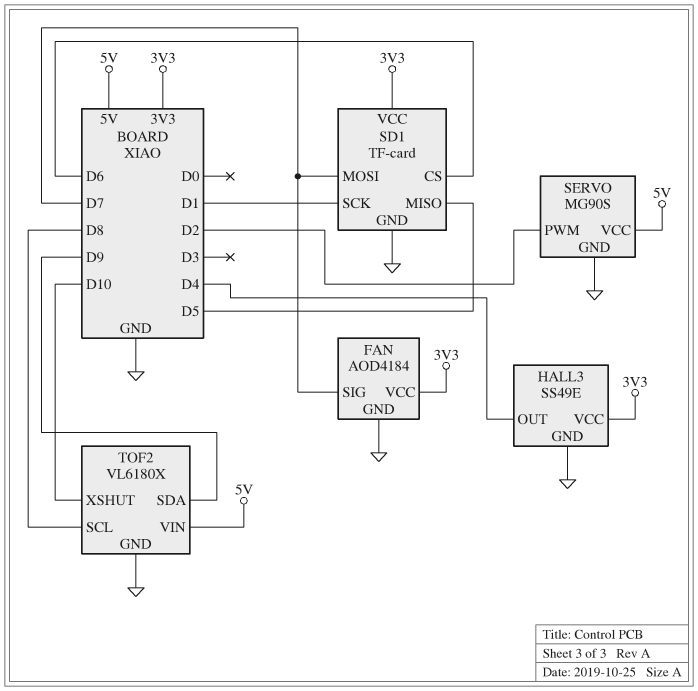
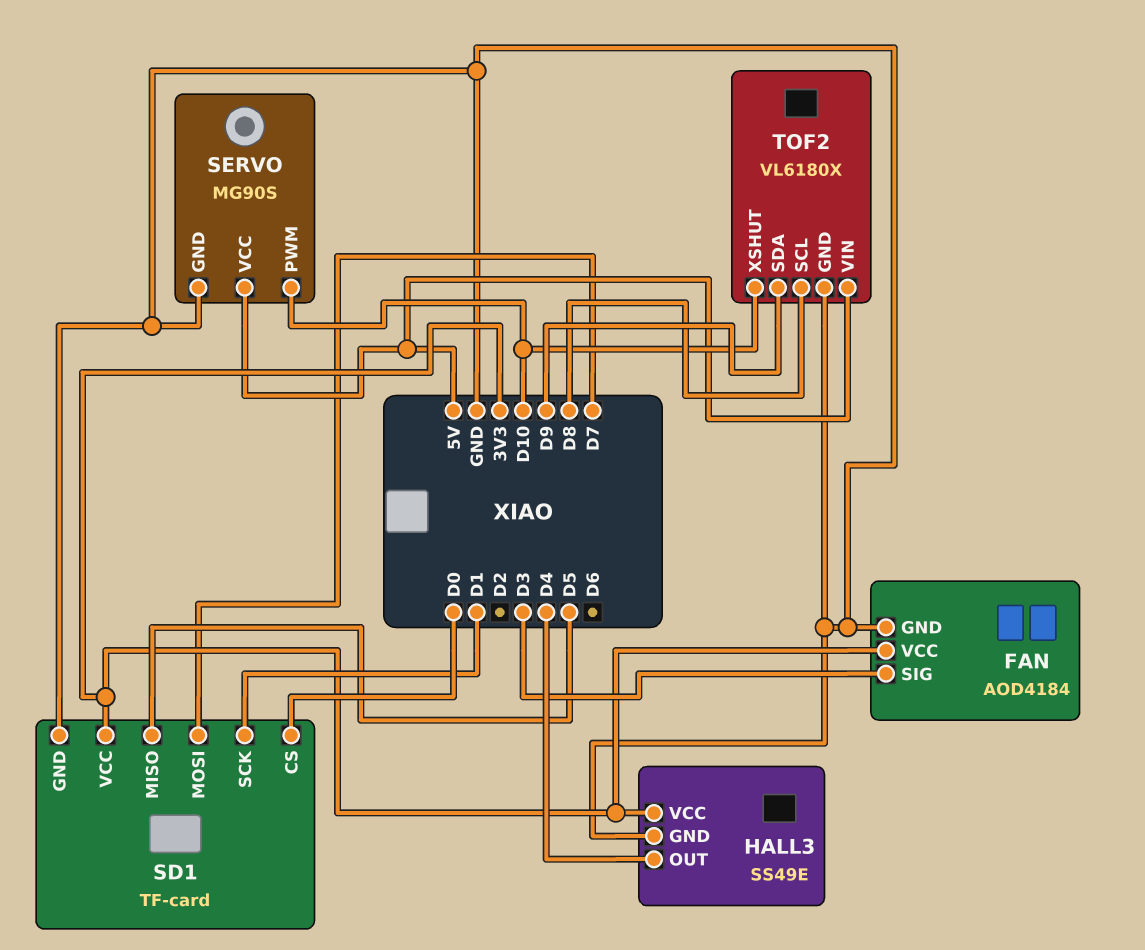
FAN pin SIG: D7 -> D3
SD1 pin CS: D6 -> D0
SERVO pin PWM: D2 -> D10

